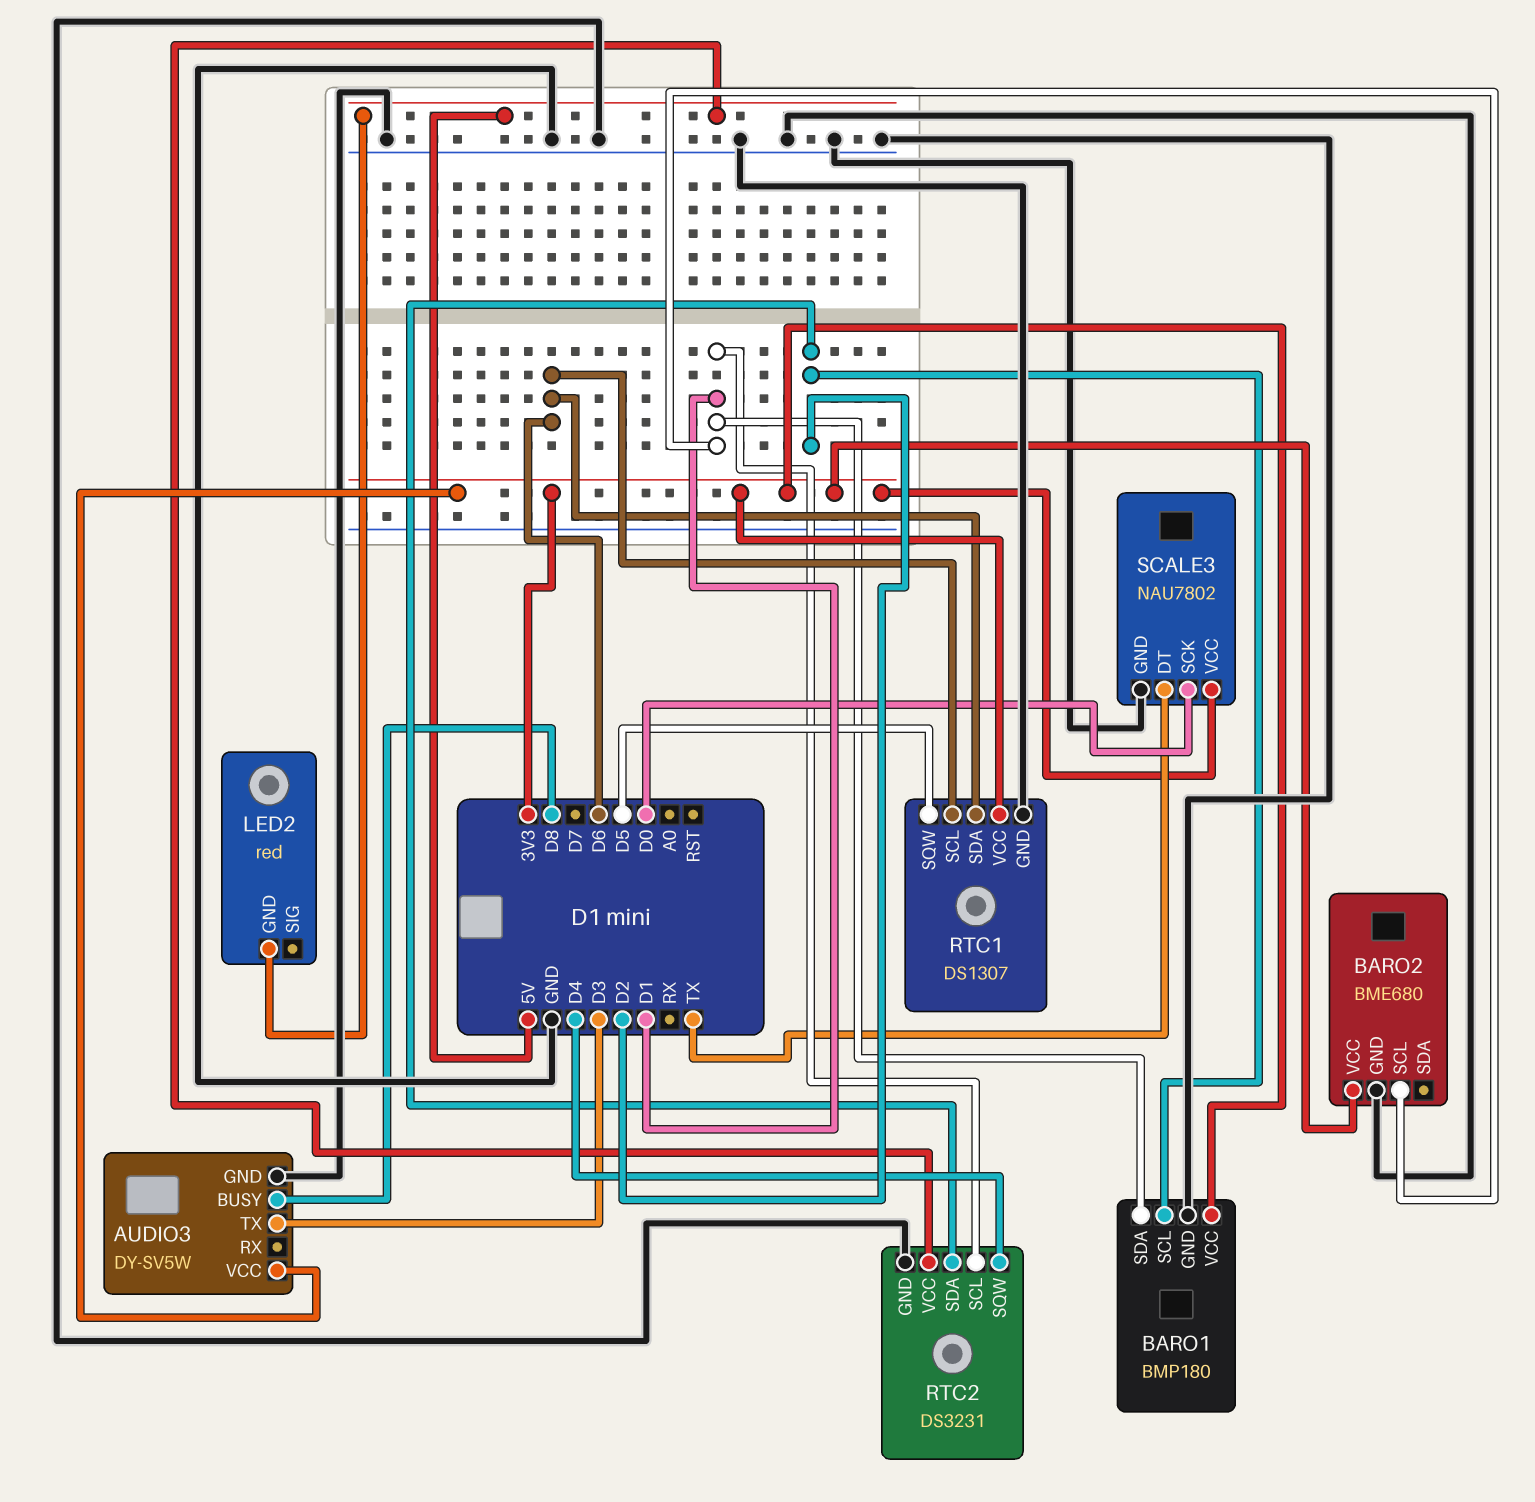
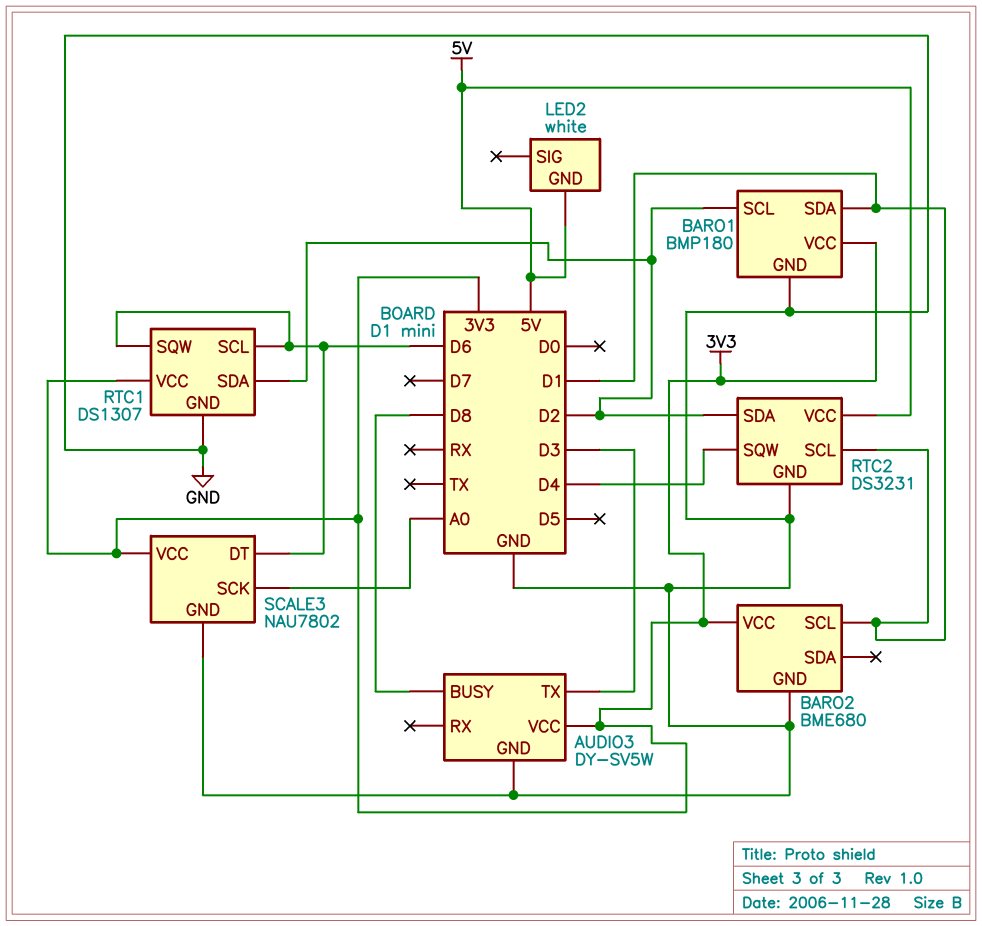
LED2: red -> white
RTC1 pin SDA: D6 -> D2
RTC1 pin SQW: D5 -> D6
SCALE3 pin DT: TX -> D6
SCALE3 pin SCK: D0 -> A0

